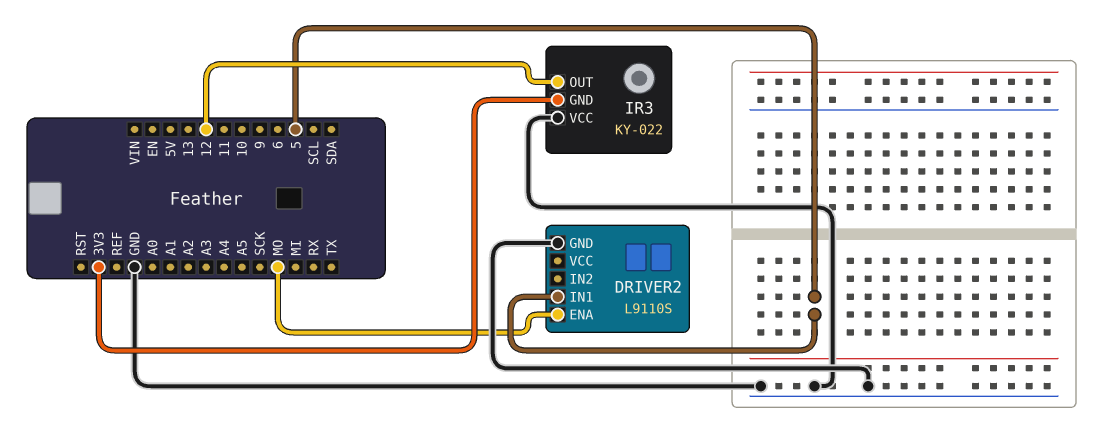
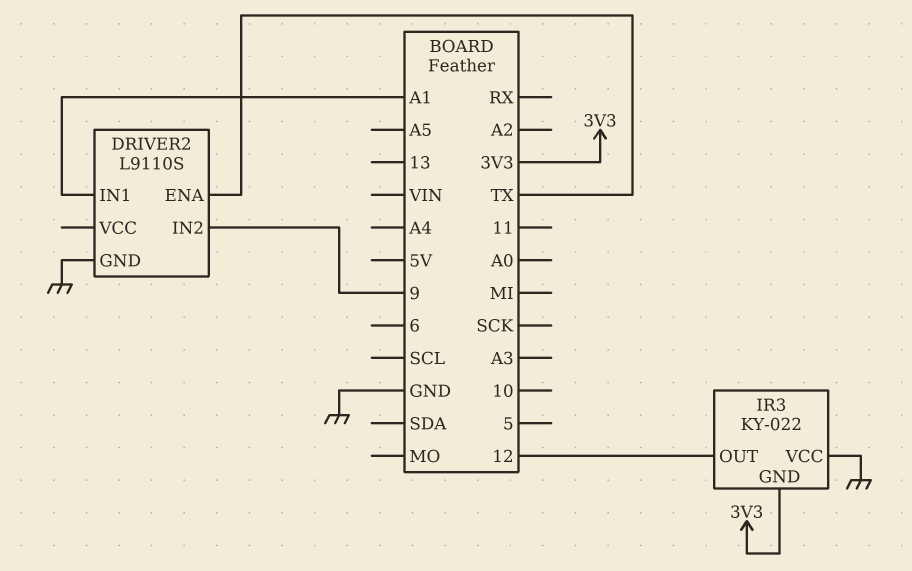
DRIVER2 pin ENA: MO -> TX
DRIVER2 pin IN1: 5 -> A1
DRIVER2 pin IN2: none -> 9

